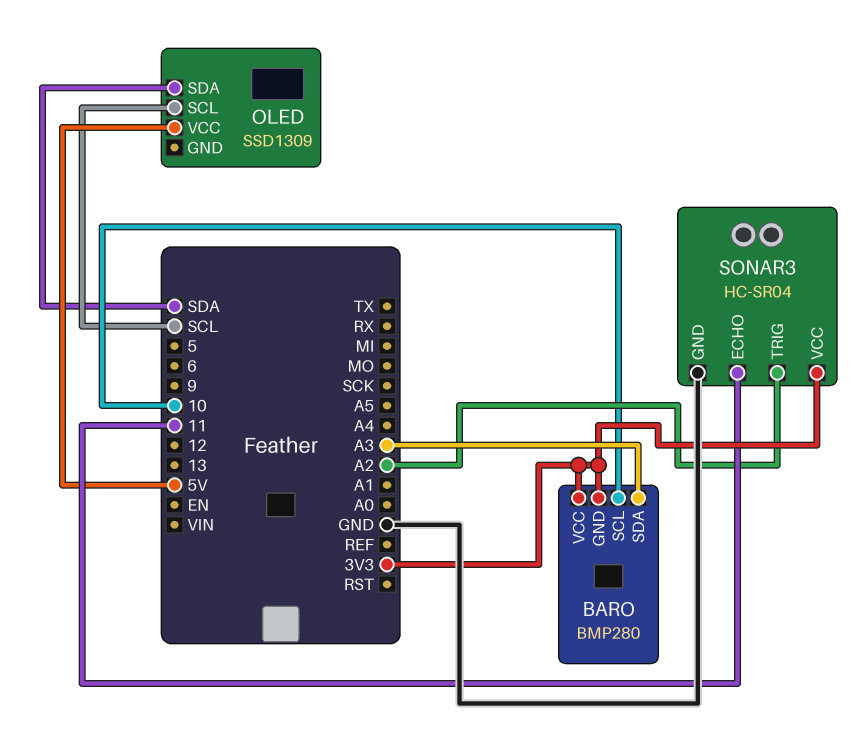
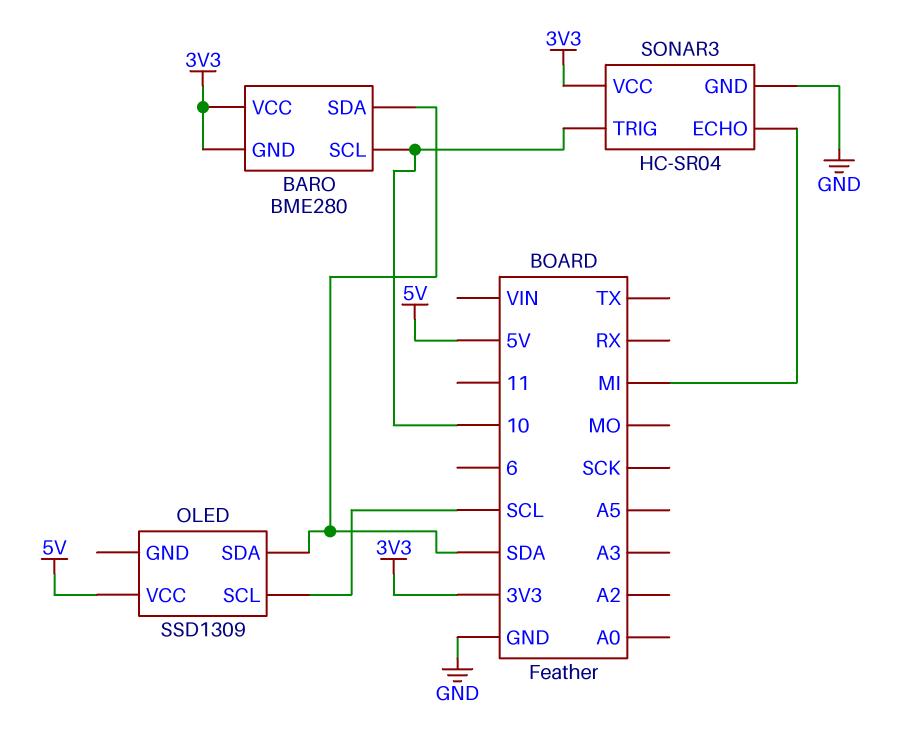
BARO: BMP280 -> BME280
BARO pin SDA: A3 -> SDA
SONAR3 pin ECHO: 11 -> MI
SONAR3 pin TRIG: A2 -> 10

